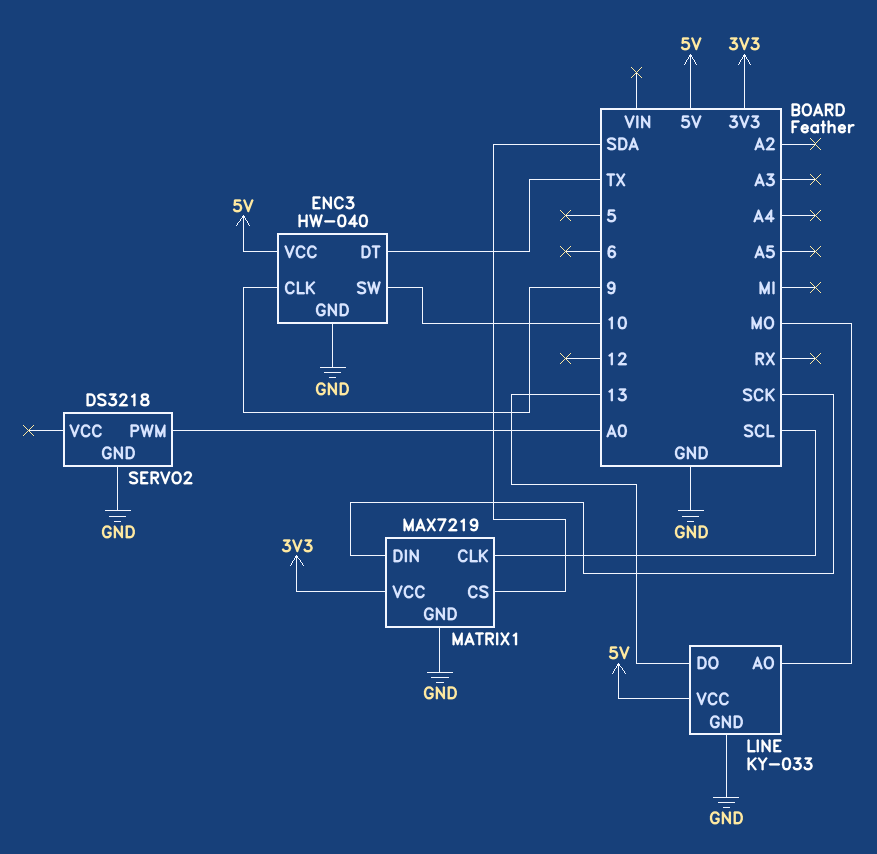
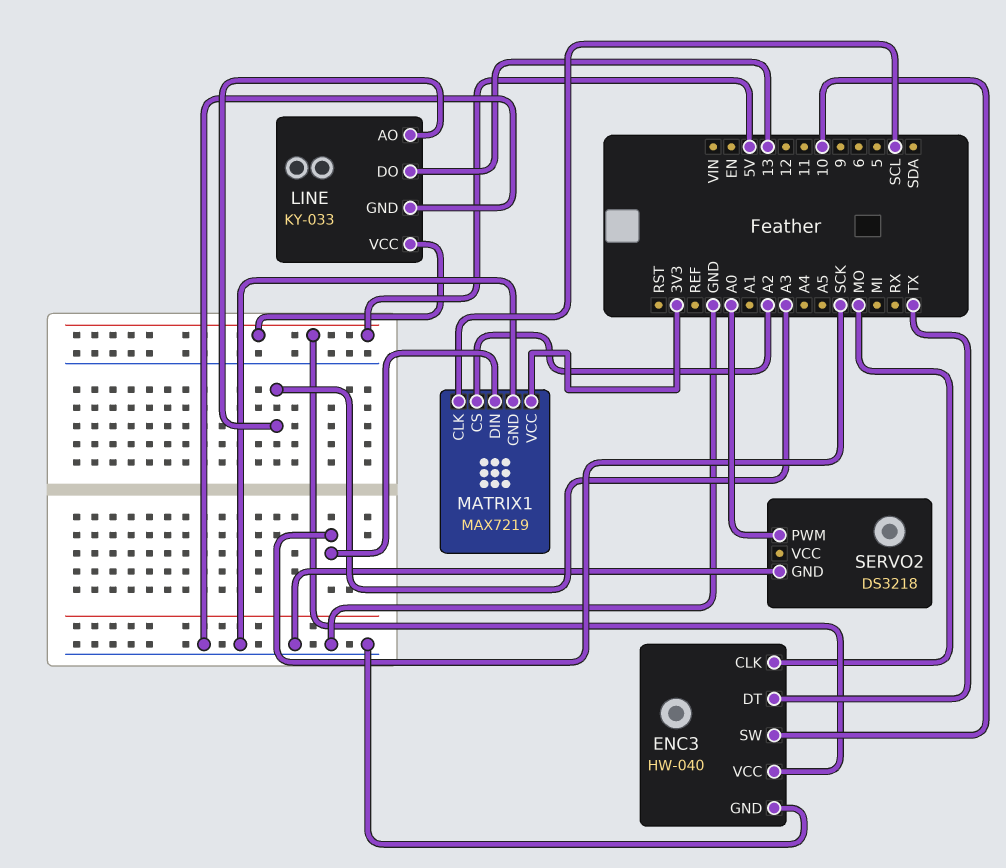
ENC3 pin CLK: 9 -> MO
LINE pin AO: MO -> A3
MATRIX1 pin CS: SDA -> A2

